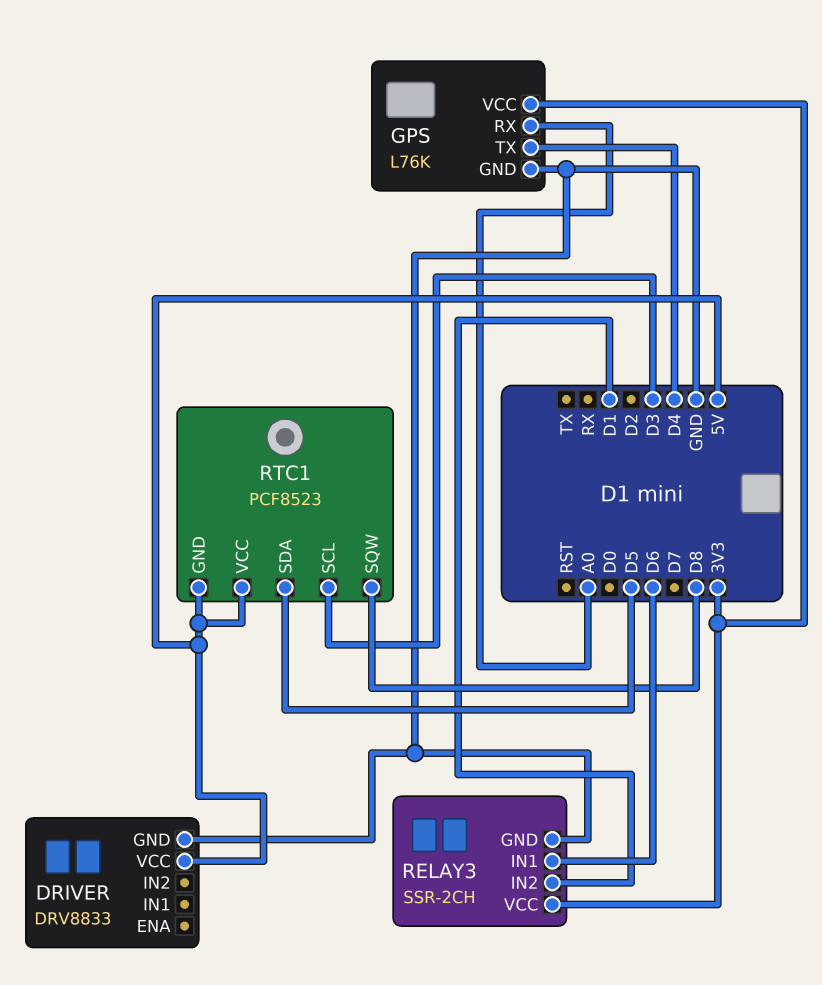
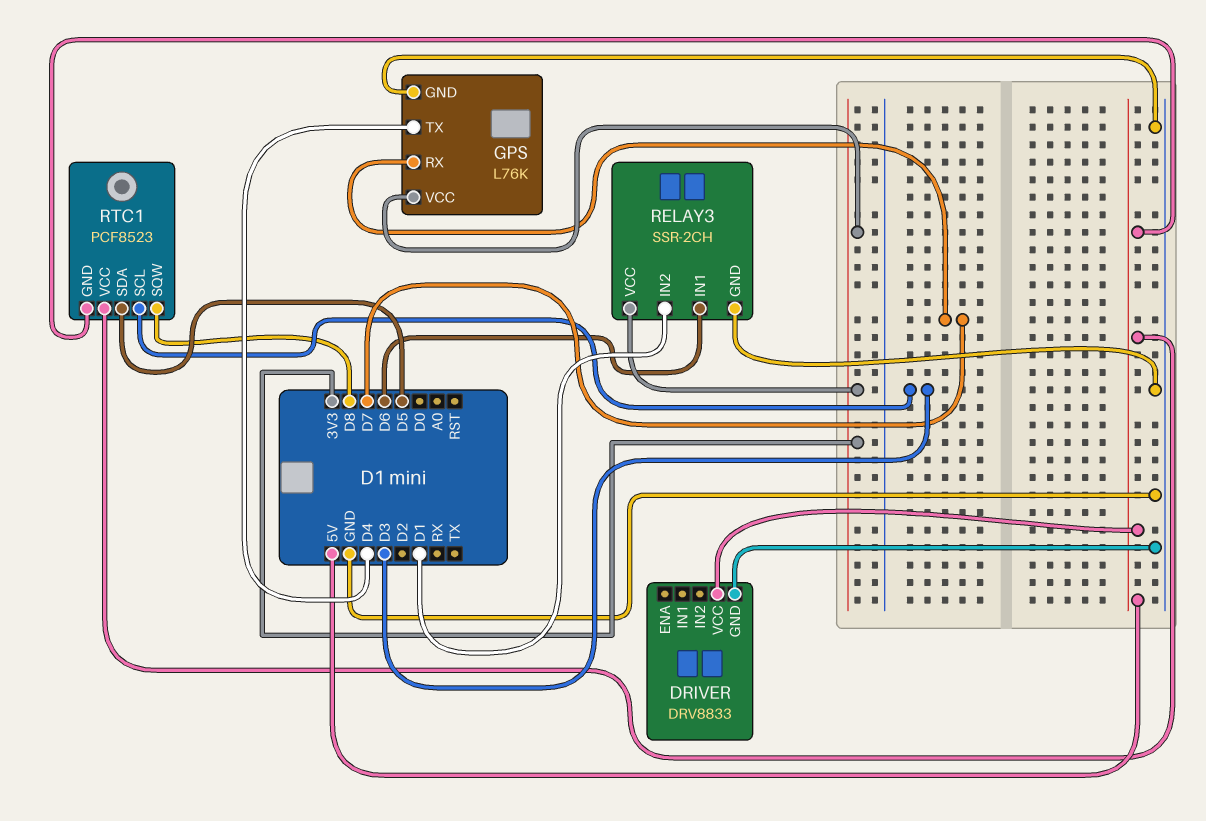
GPS pin RX: A0 -> D7

